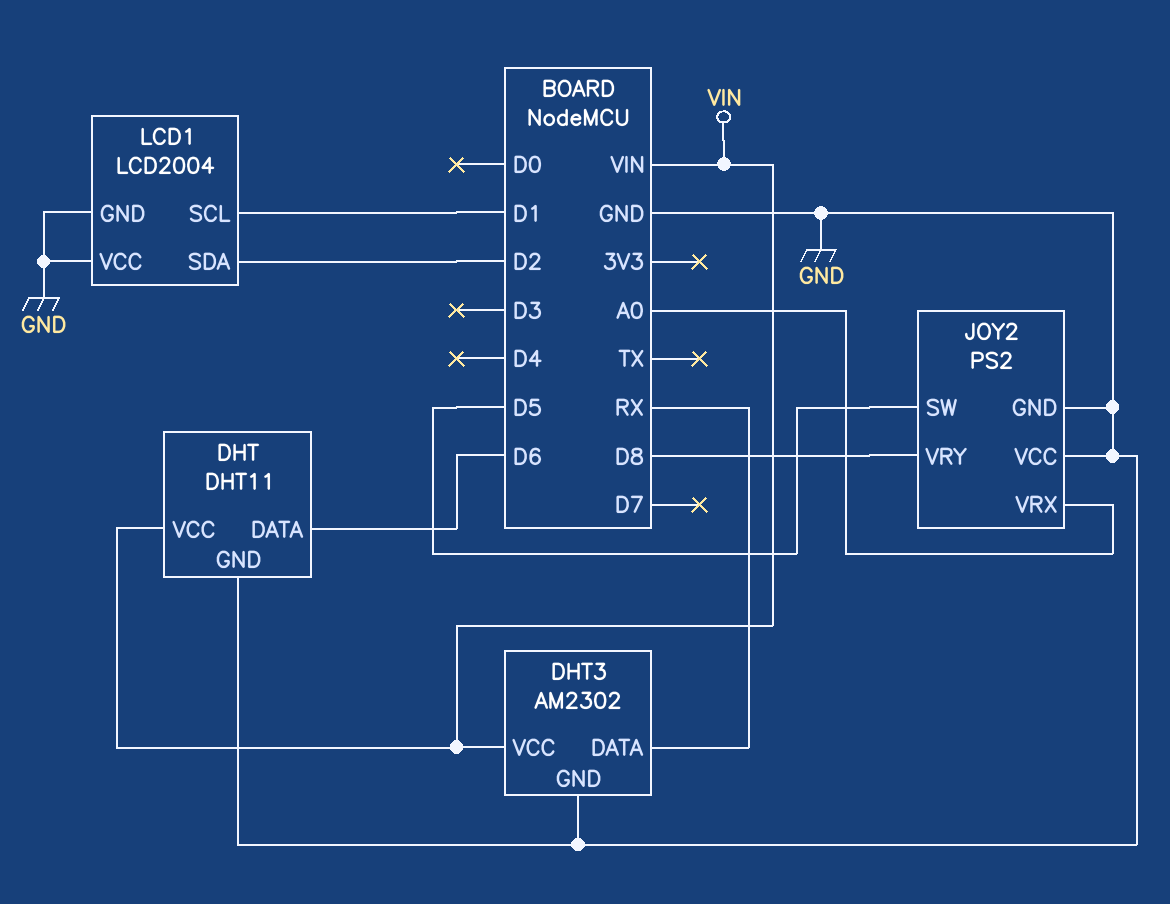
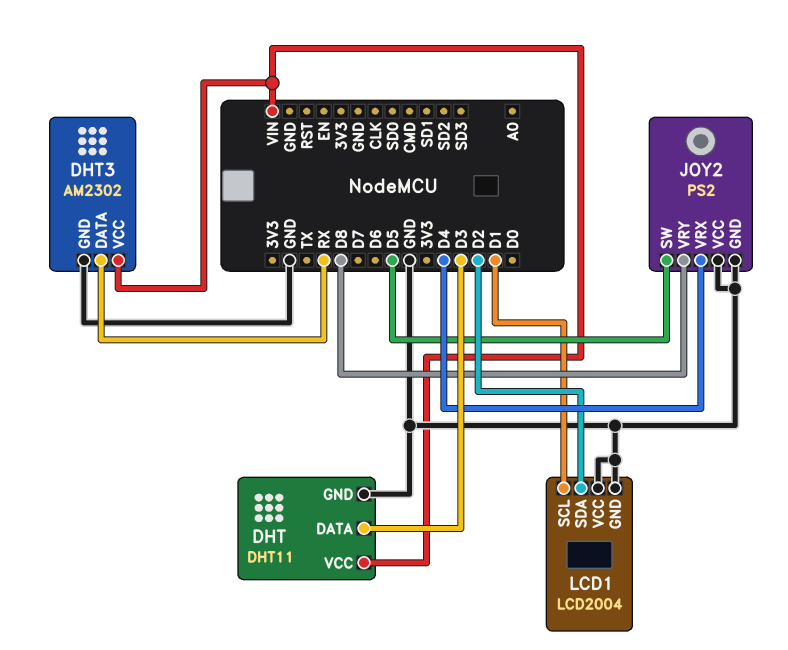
DHT pin DATA: D6 -> D3
JOY2 pin VRX: A0 -> D4

